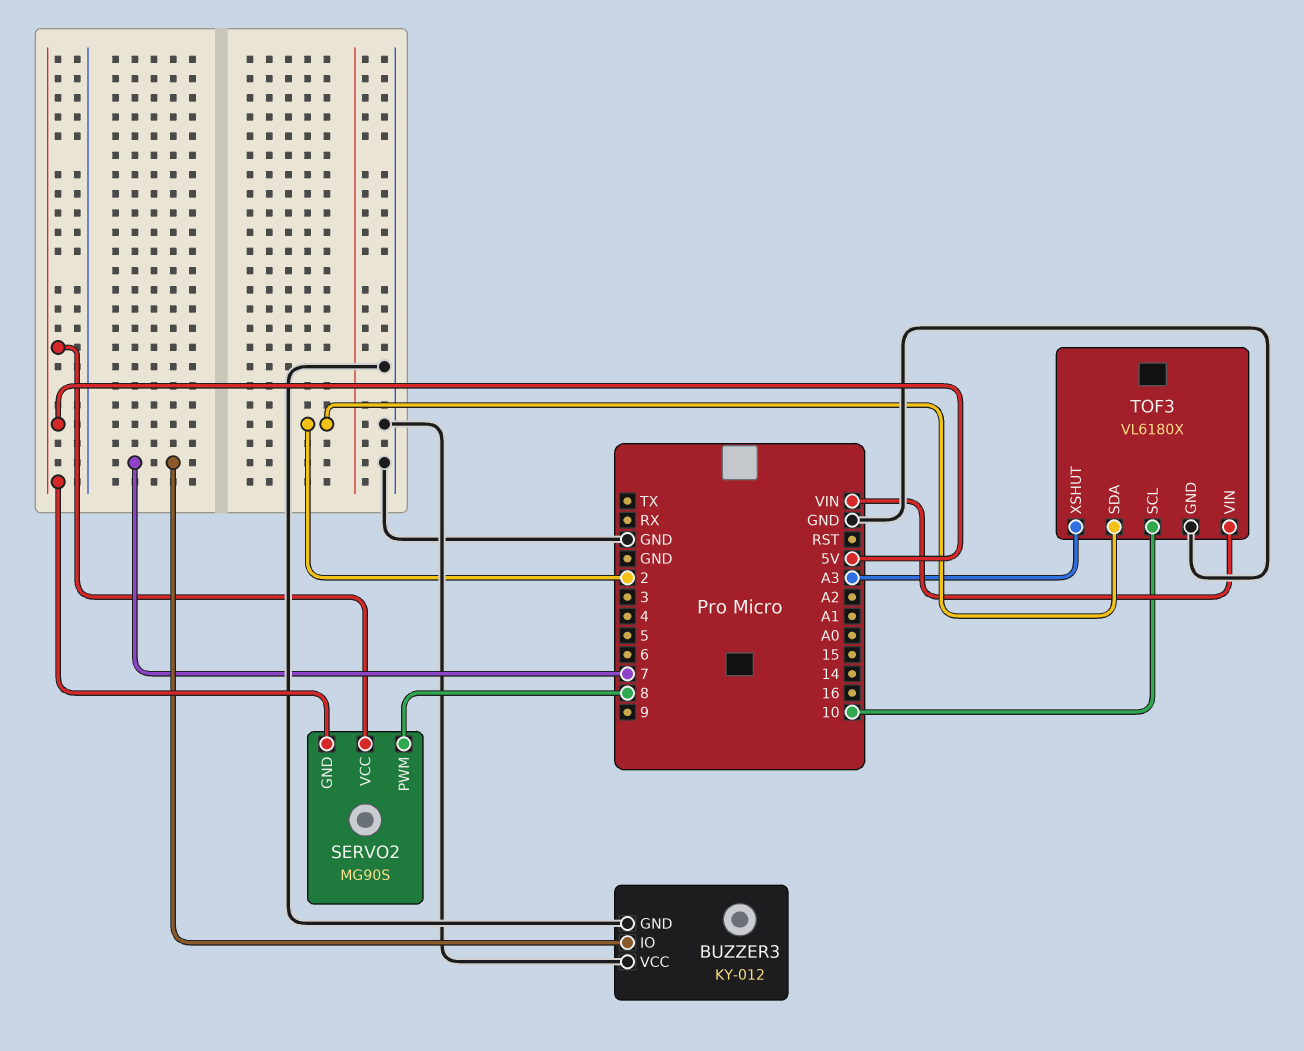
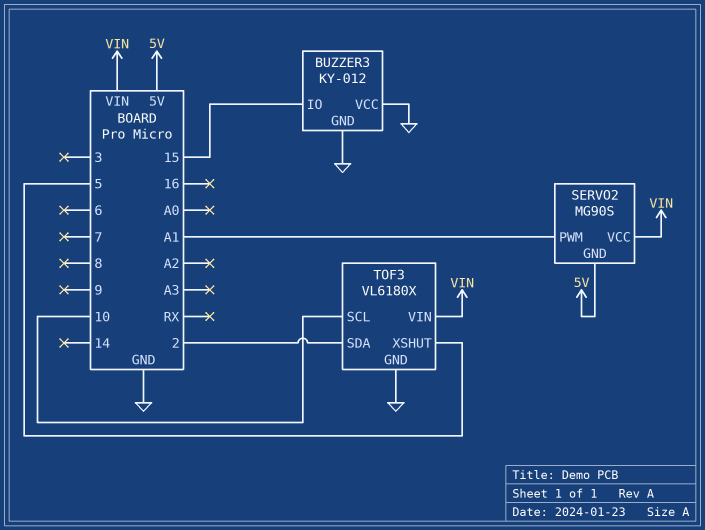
BUZZER3 pin IO: 7 -> 15
SERVO2 pin PWM: 8 -> A1
SERVO2 pin VCC: 5V -> VIN
TOF3 pin XSHUT: A3 -> 5

